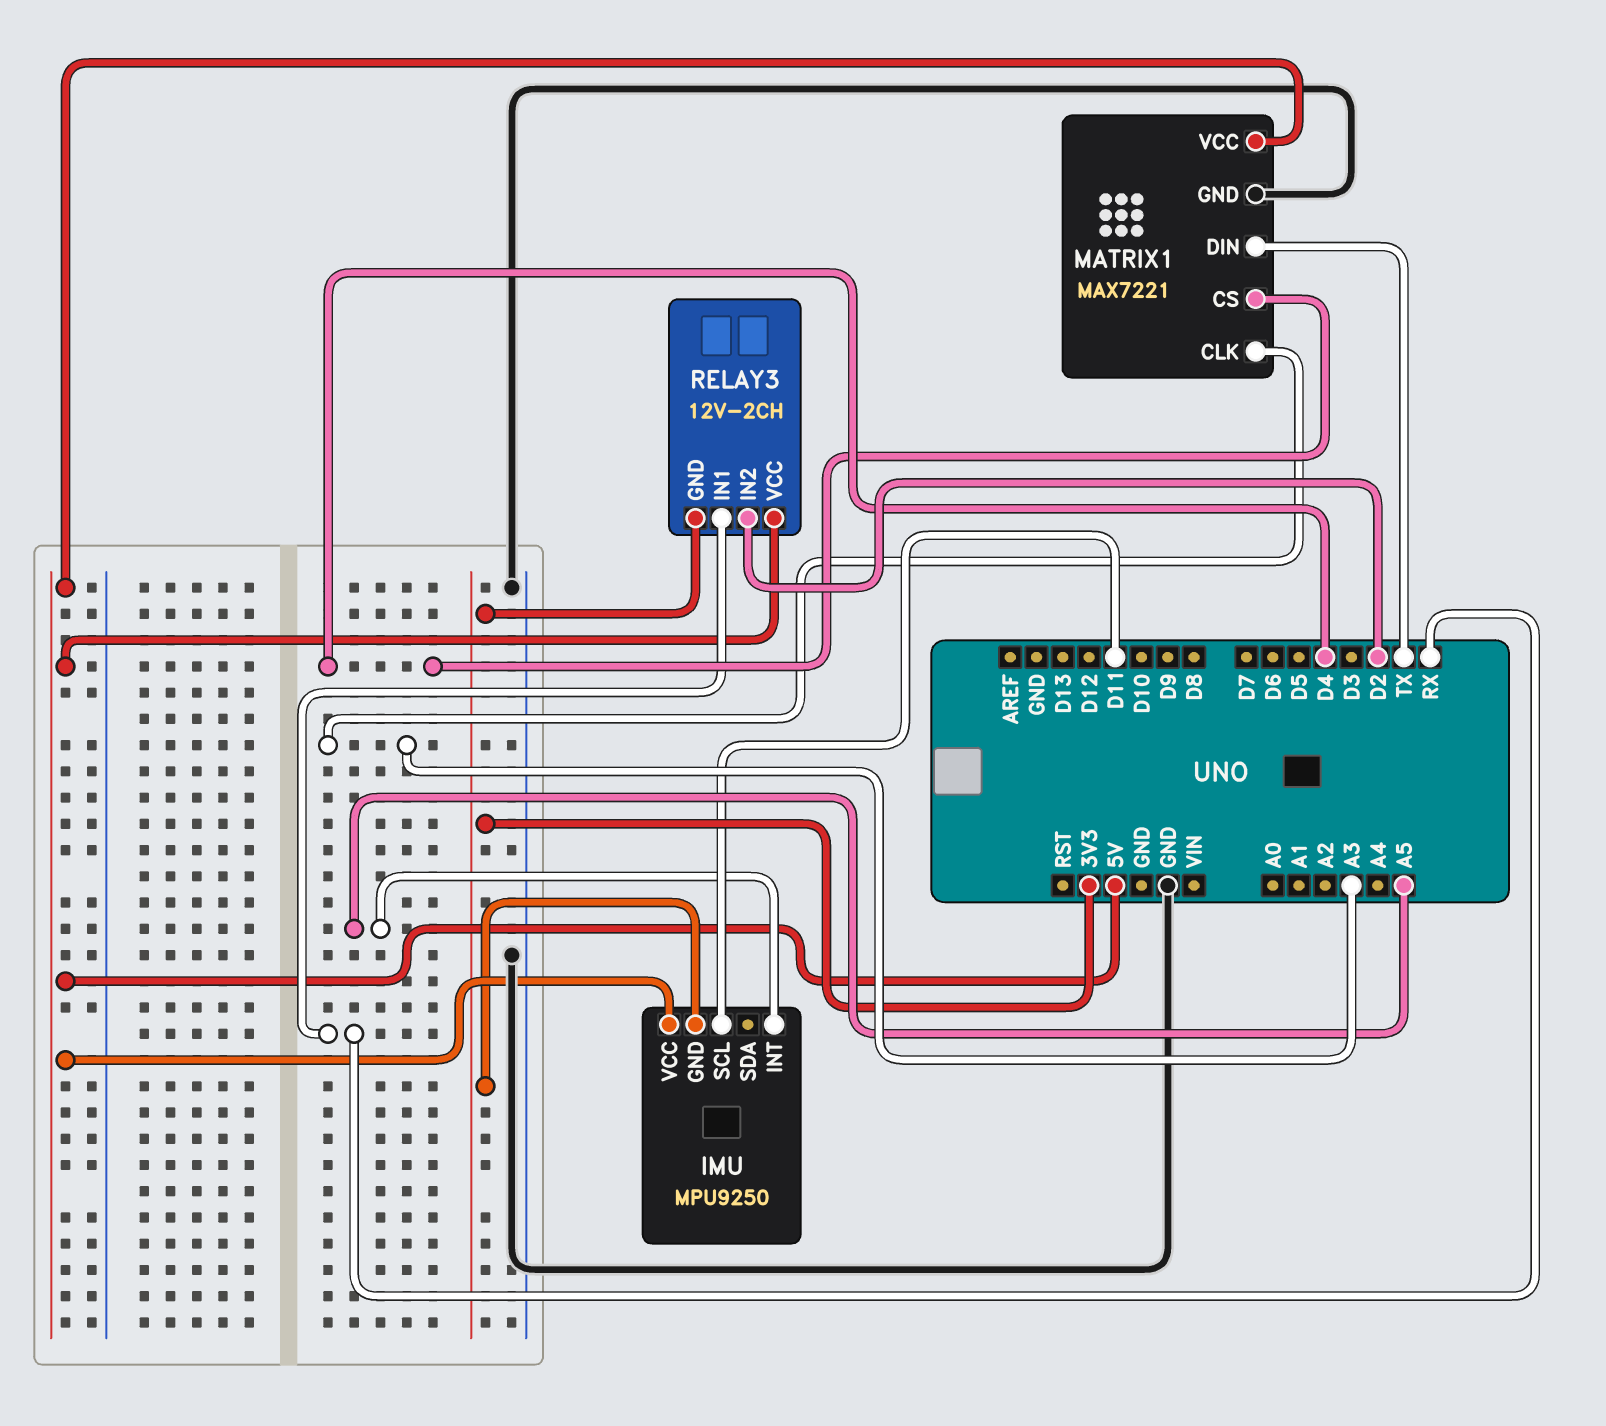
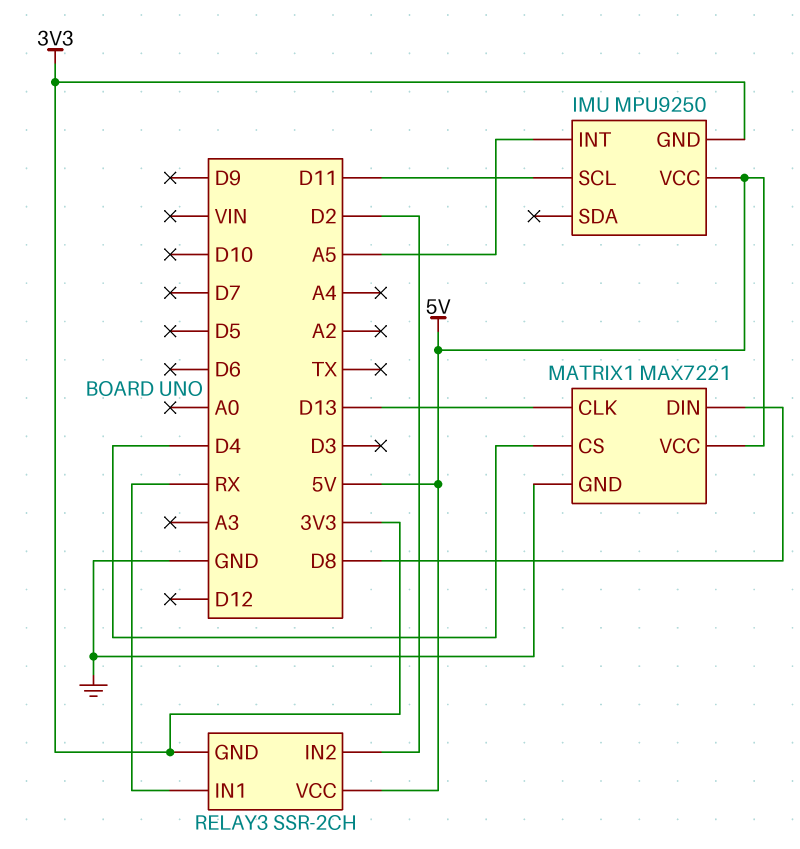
MATRIX1 pin CLK: A3 -> D13
MATRIX1 pin DIN: TX -> D8
RELAY3: 12V-2CH -> SSR-2CH

